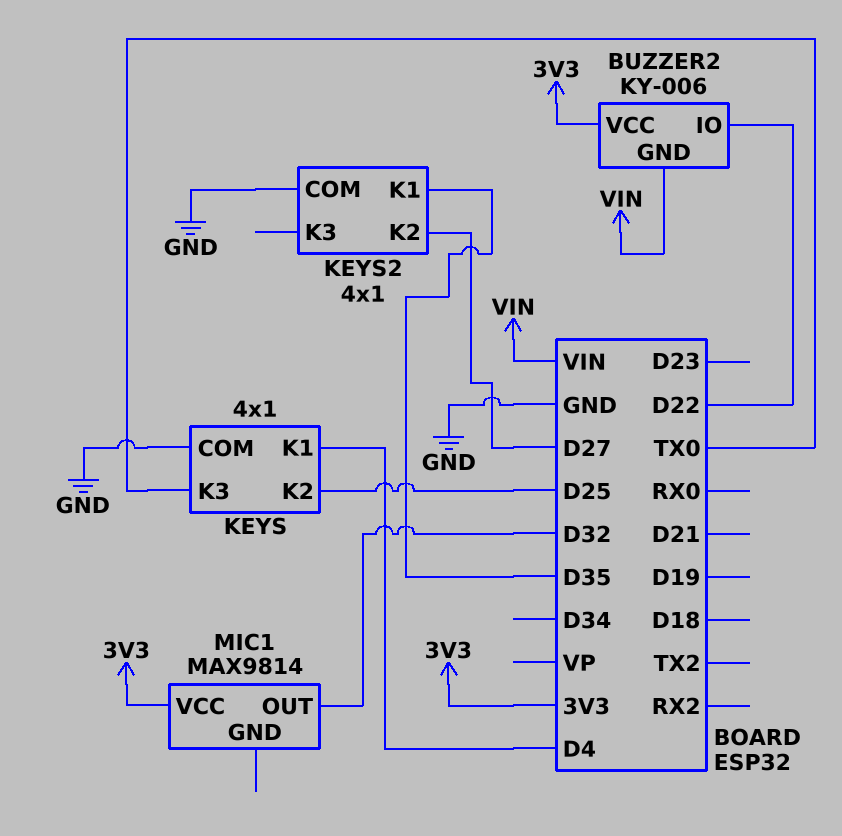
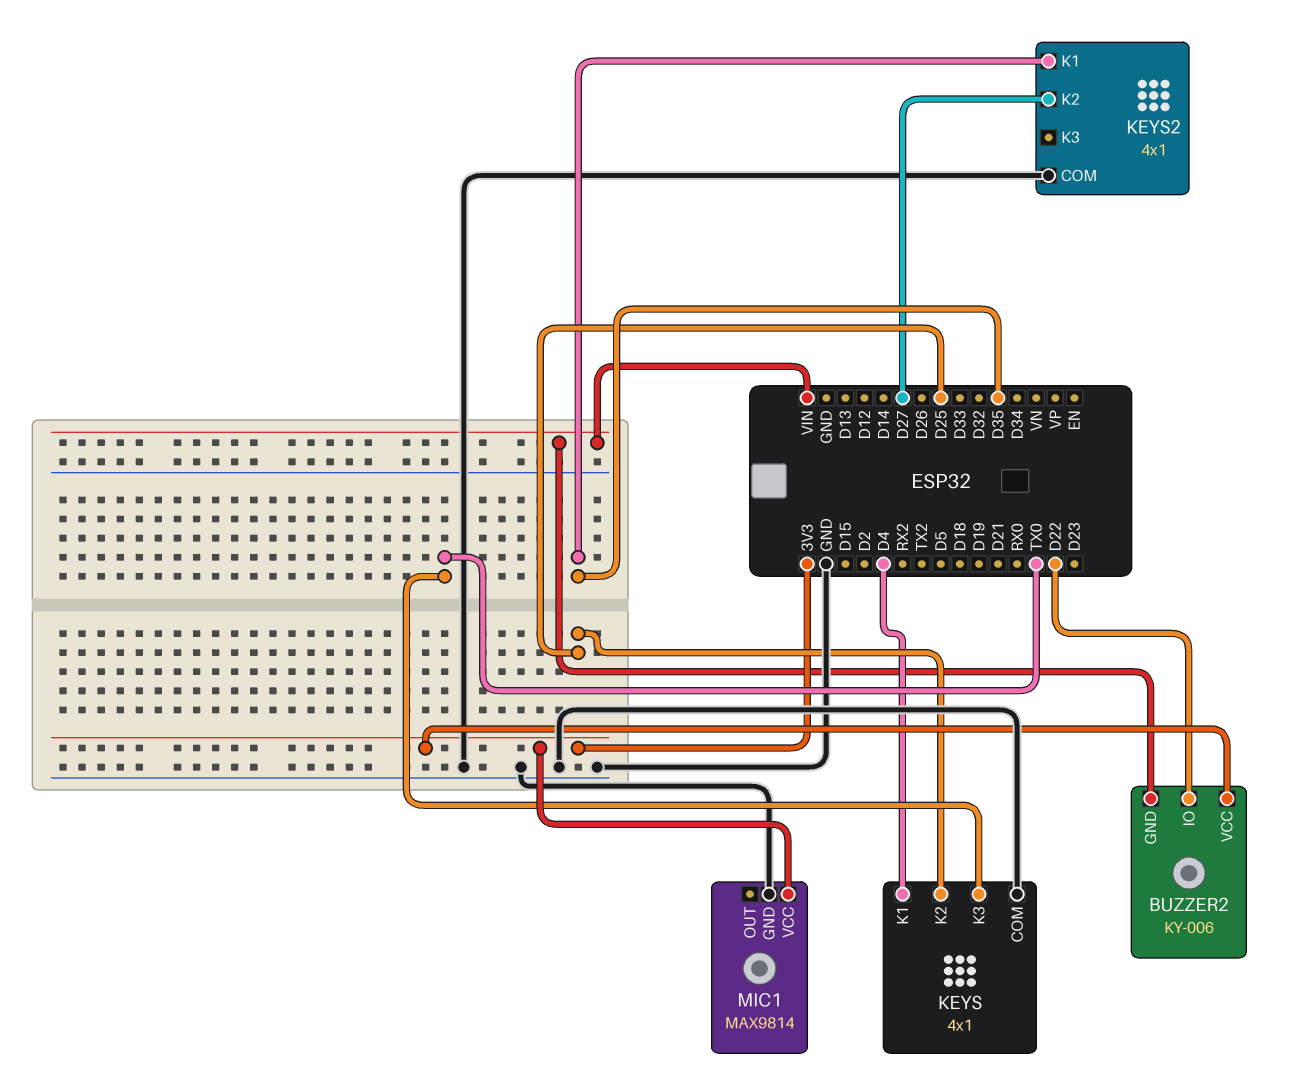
MIC1 pin GND: none -> GND
MIC1 pin OUT: D32 -> none

